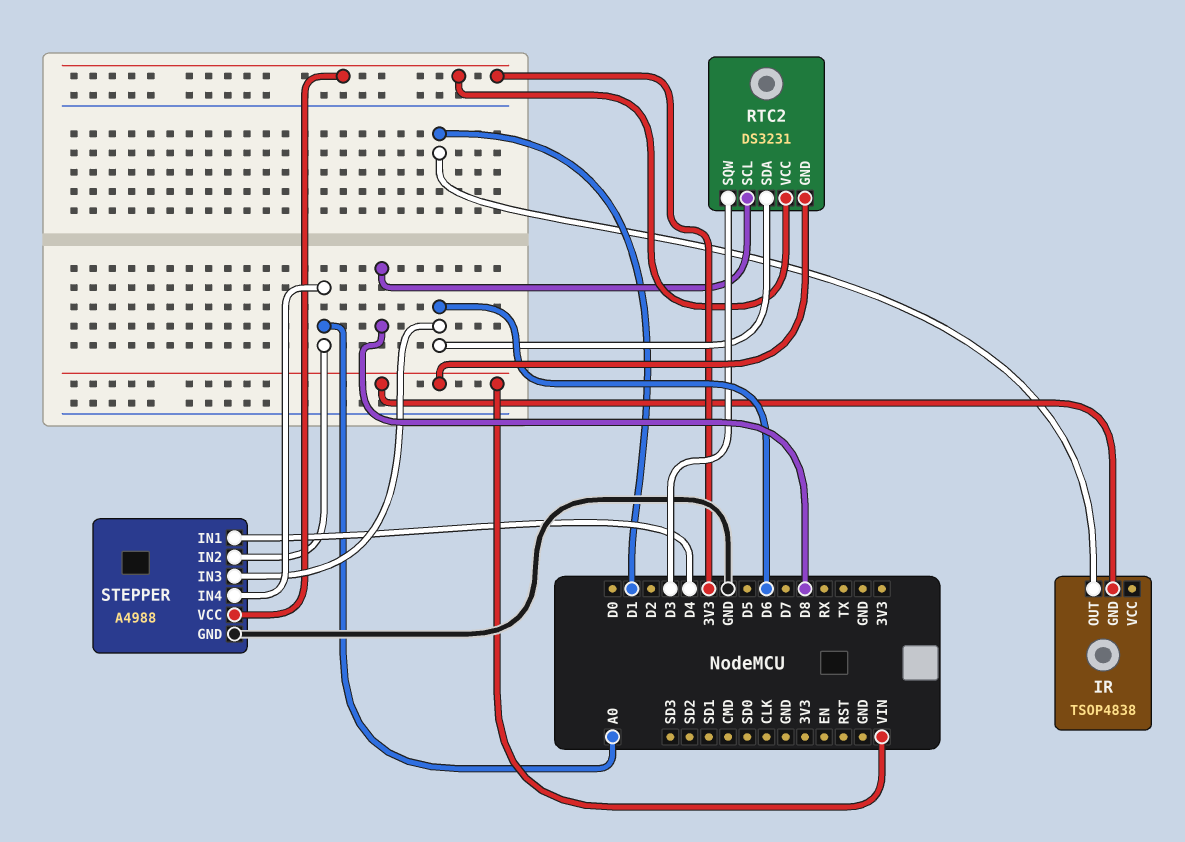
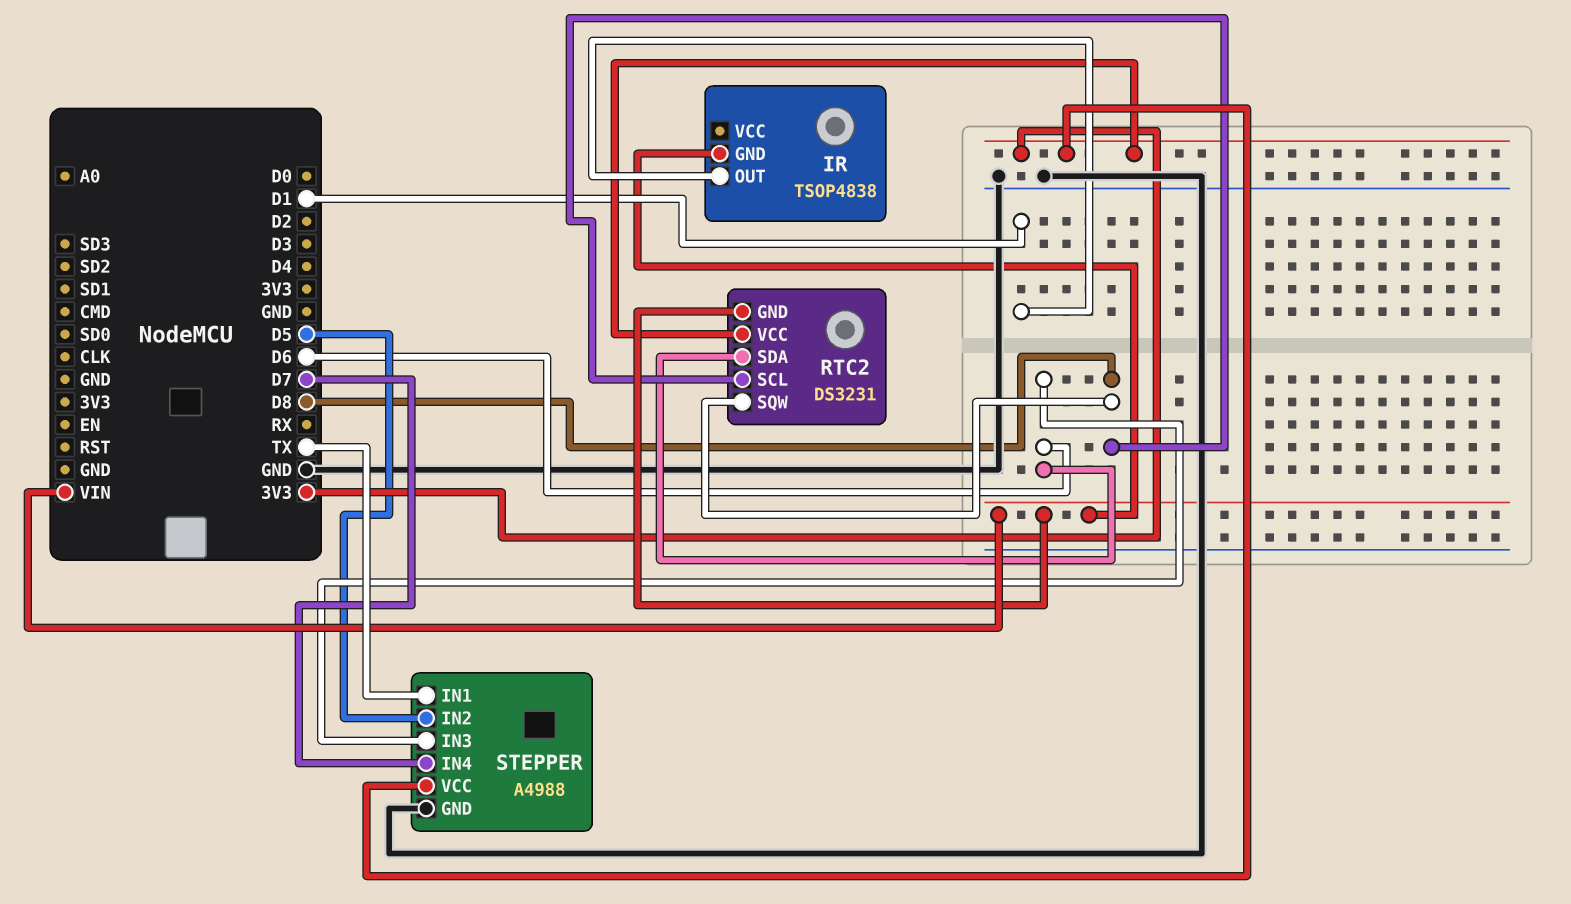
RTC2 pin SQW: D3 -> D8
STEPPER pin IN1: D4 -> TX
STEPPER pin IN2: A0 -> D5
STEPPER pin IN4: A0 -> D7

